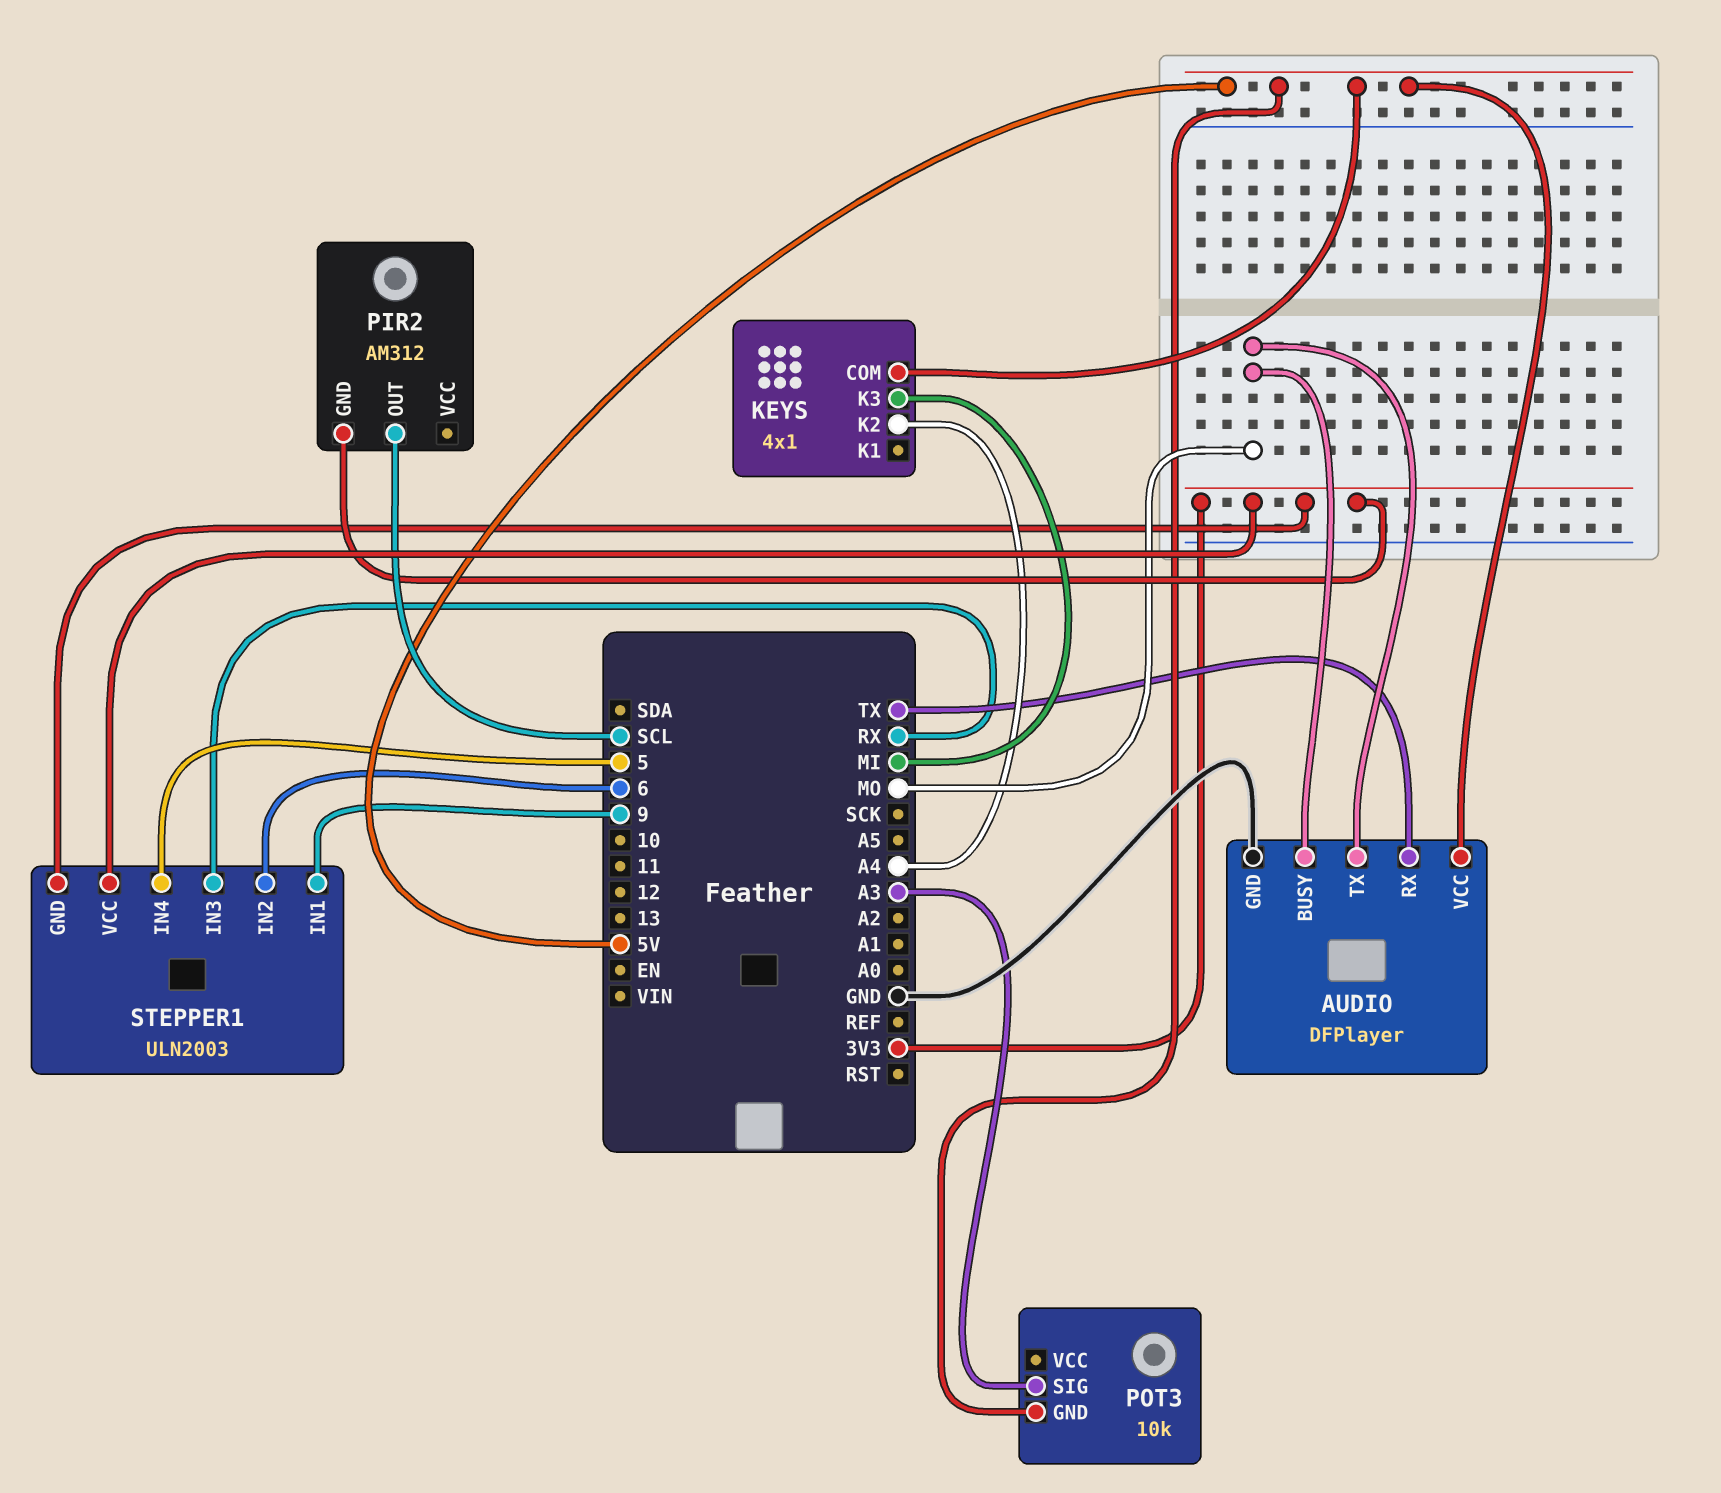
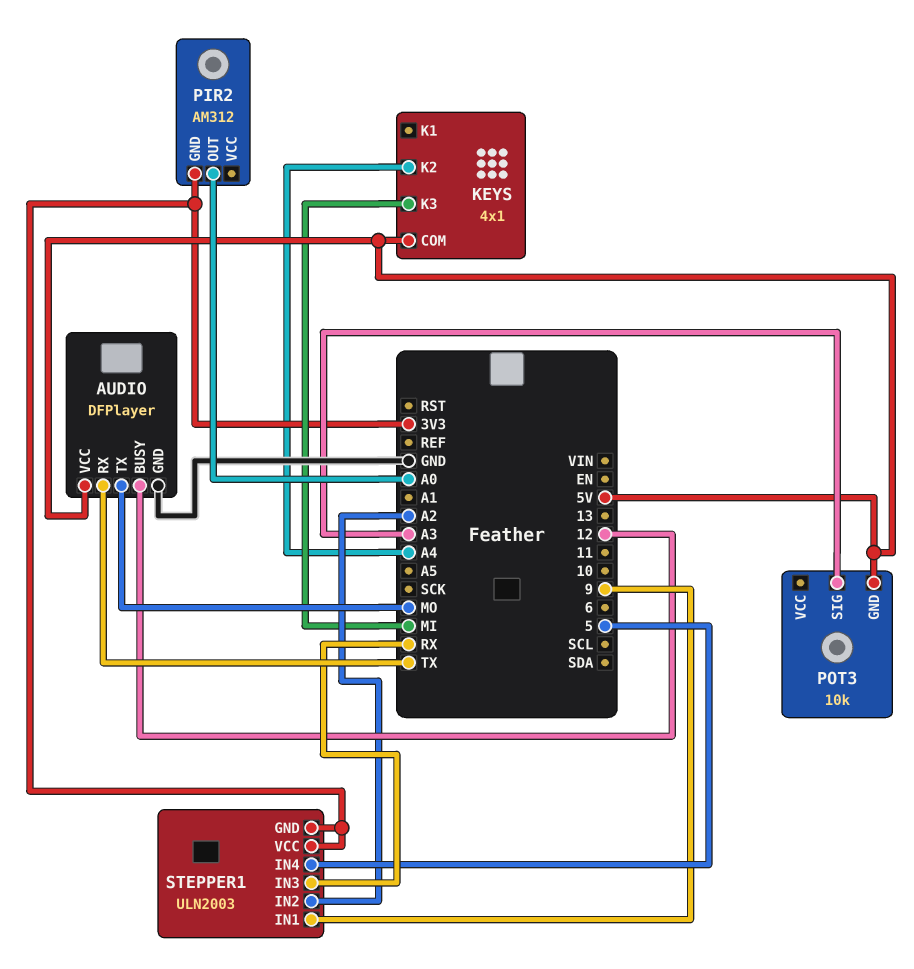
AUDIO pin BUSY: MO -> 12
PIR2 pin OUT: SCL -> A0
STEPPER1 pin IN2: 6 -> A2

